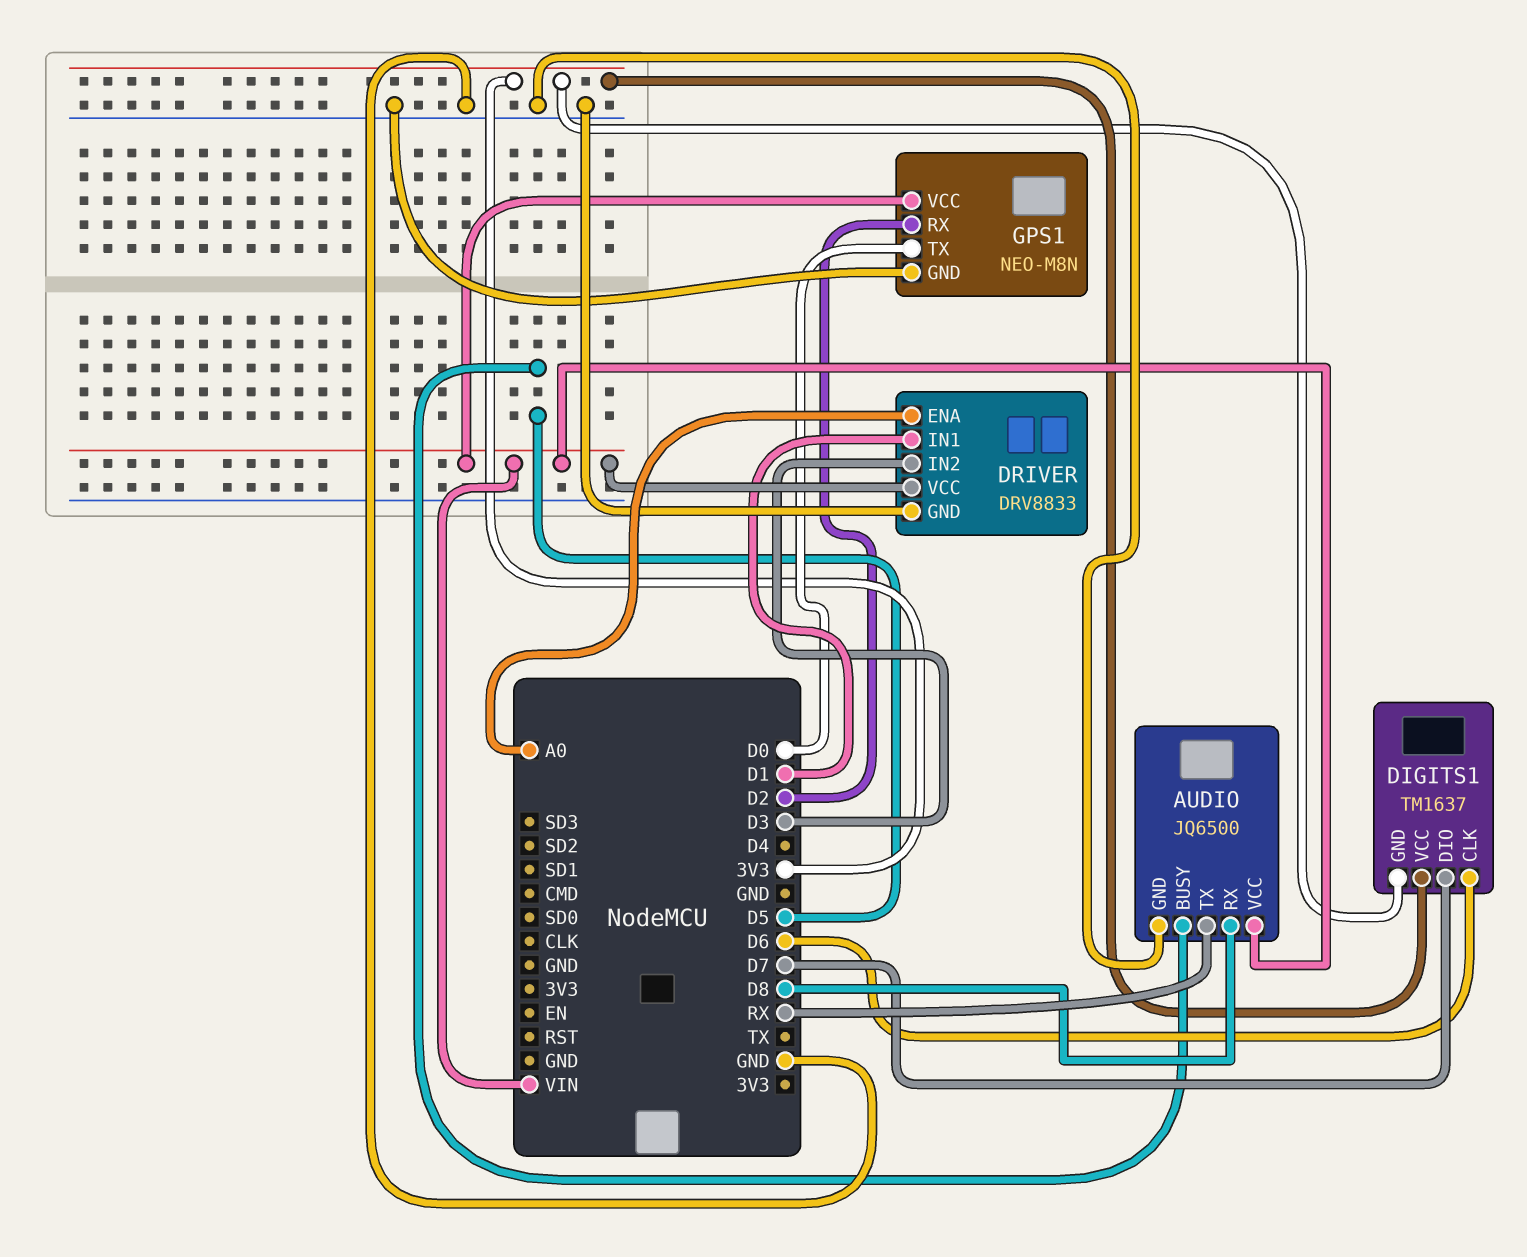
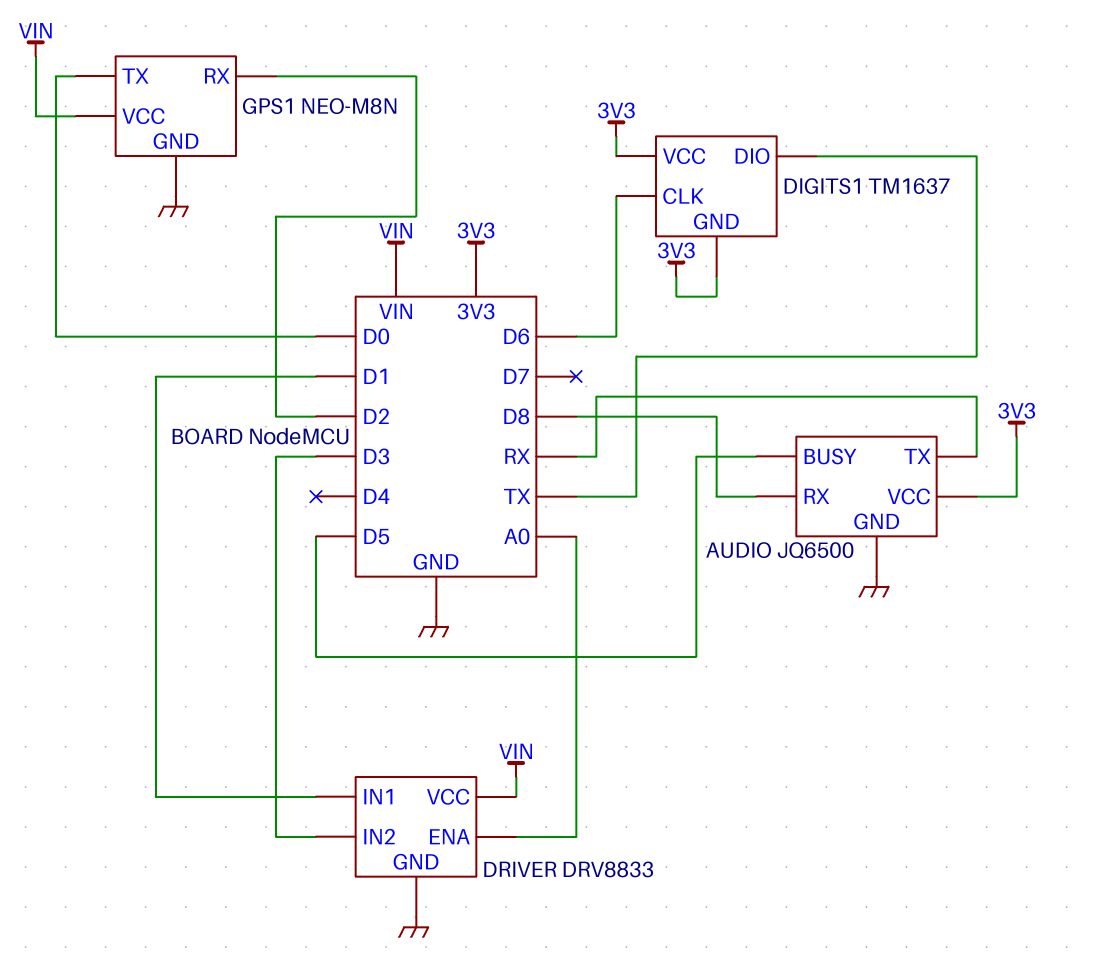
AUDIO pin VCC: VIN -> 3V3
DIGITS1 pin DIO: D7 -> TX

